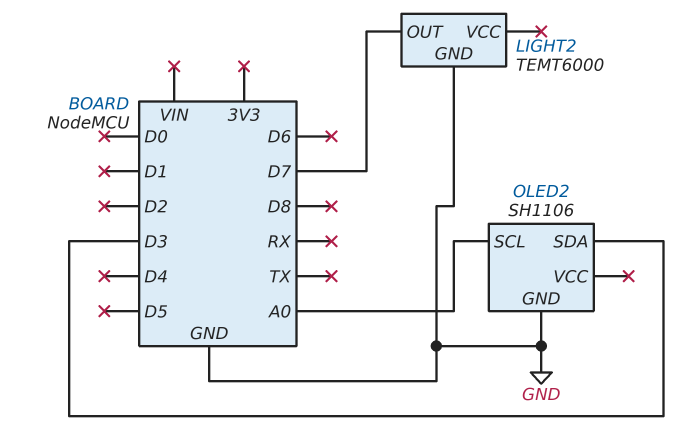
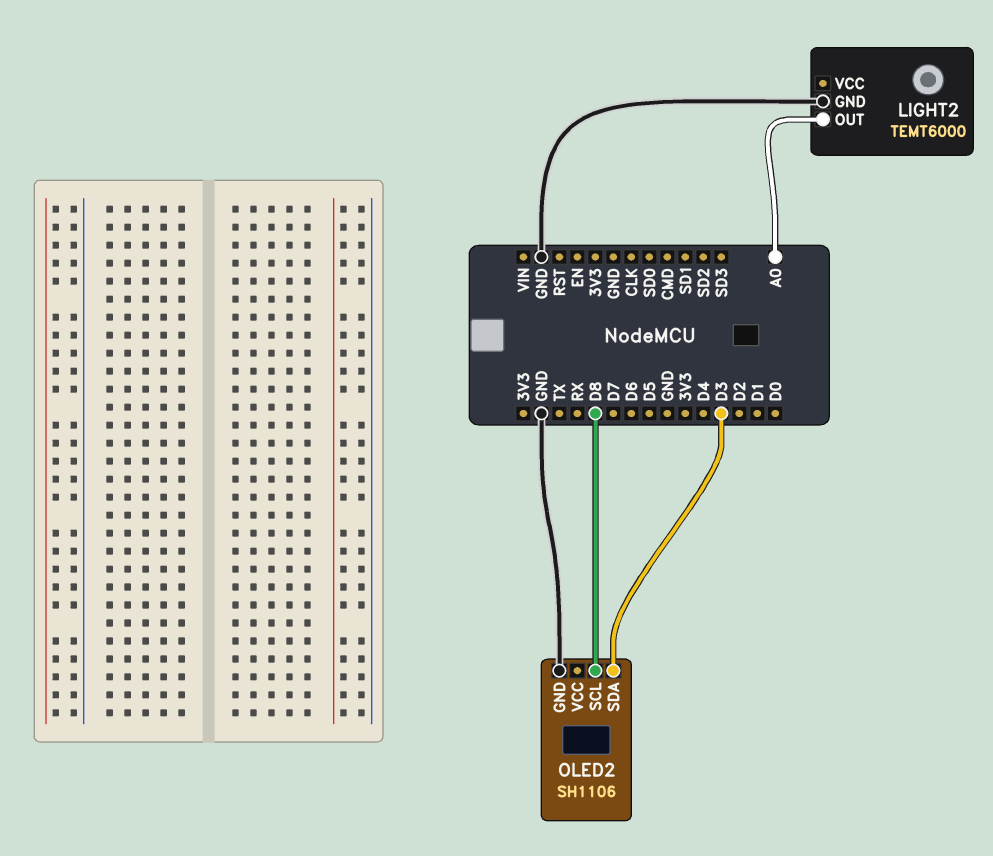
LIGHT2 pin OUT: D7 -> A0
OLED2 pin SCL: A0 -> D8

